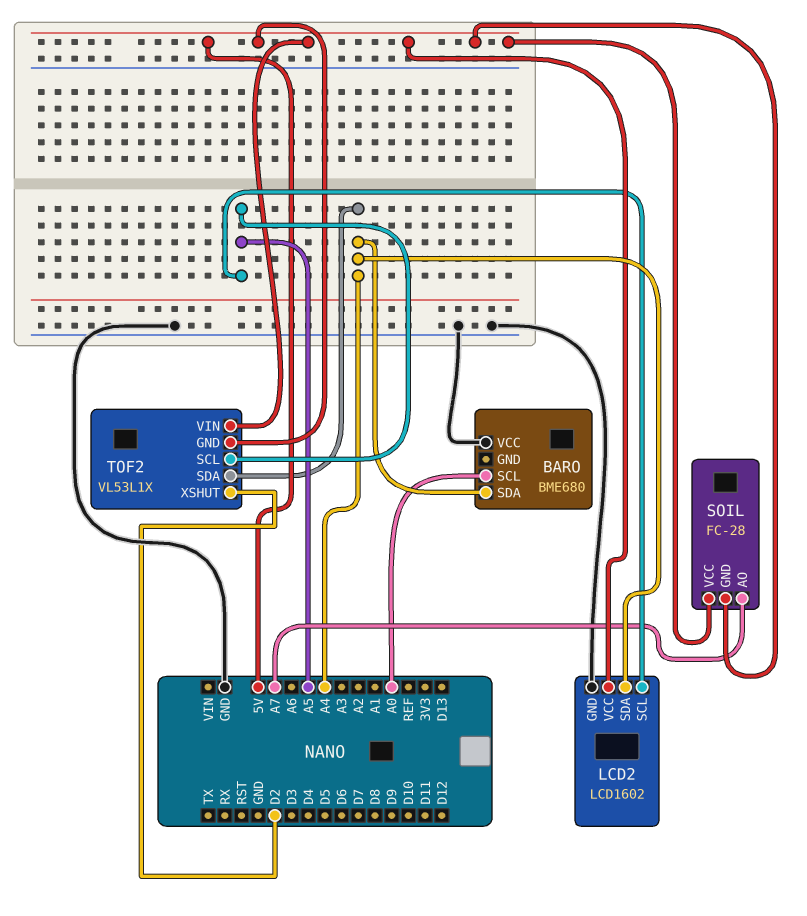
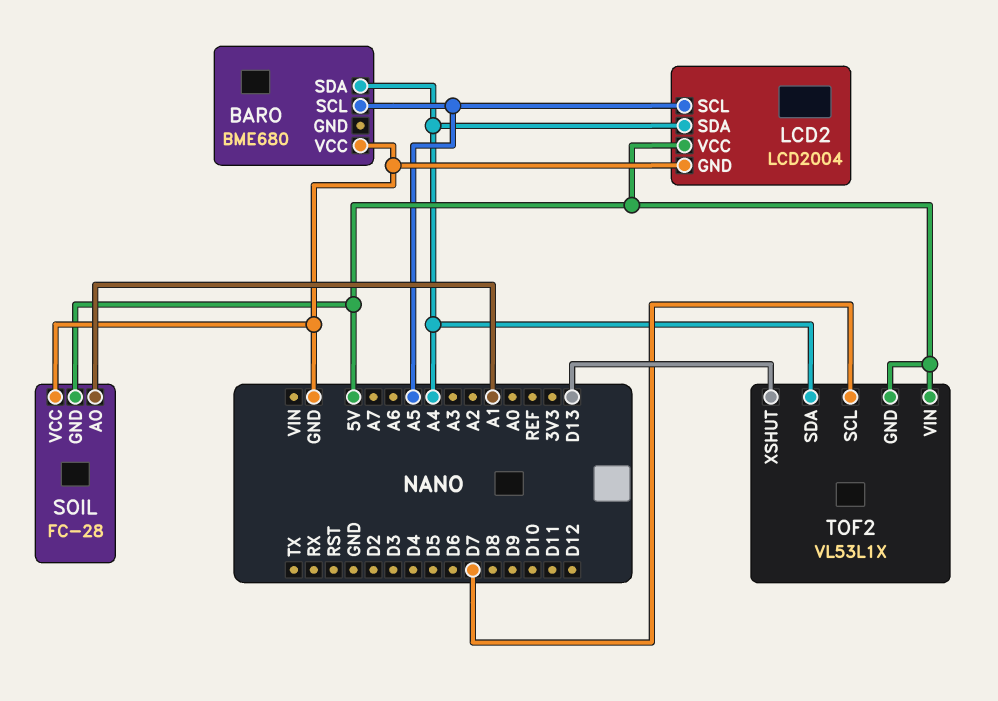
BARO pin SCL: A0 -> A5
LCD2: LCD1602 -> LCD2004
SOIL pin AO: A7 -> A1
SOIL pin VCC: 5V -> GND
TOF2 pin SCL: A5 -> D7
TOF2 pin XSHUT: D2 -> D13

